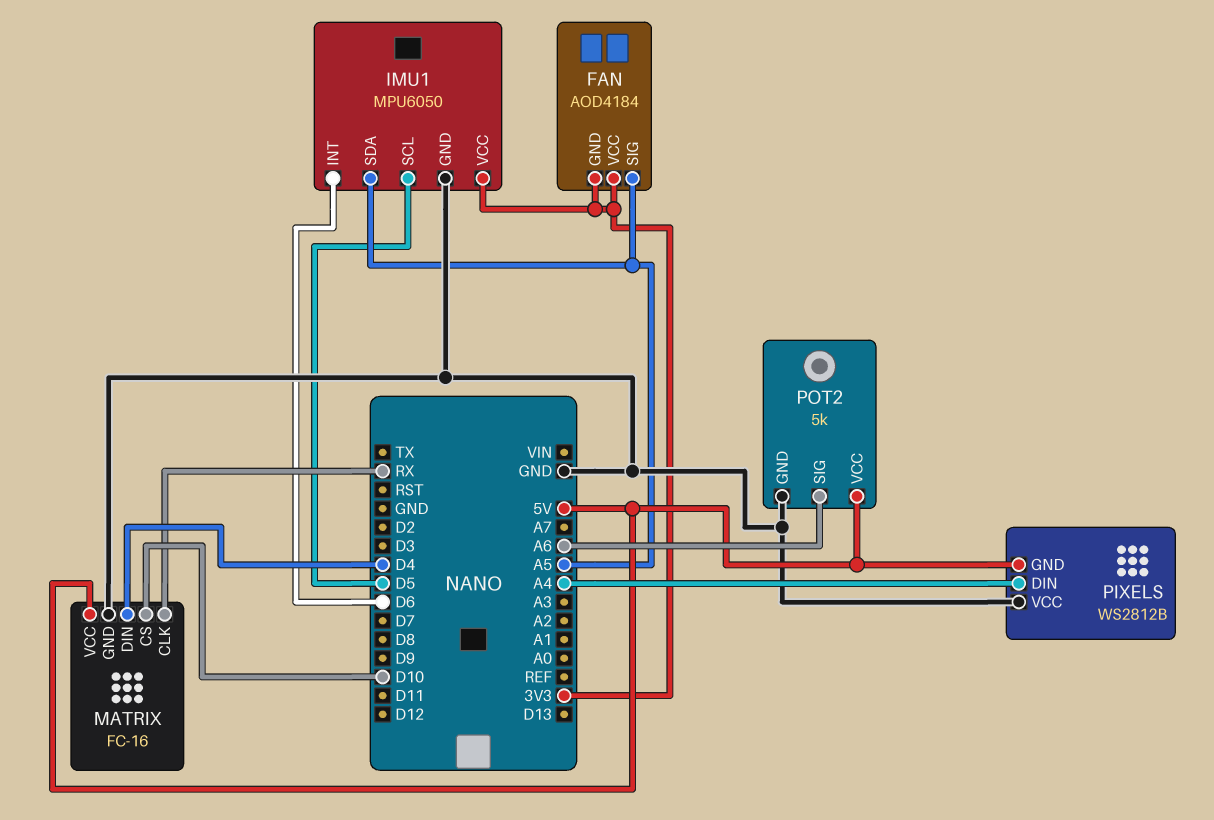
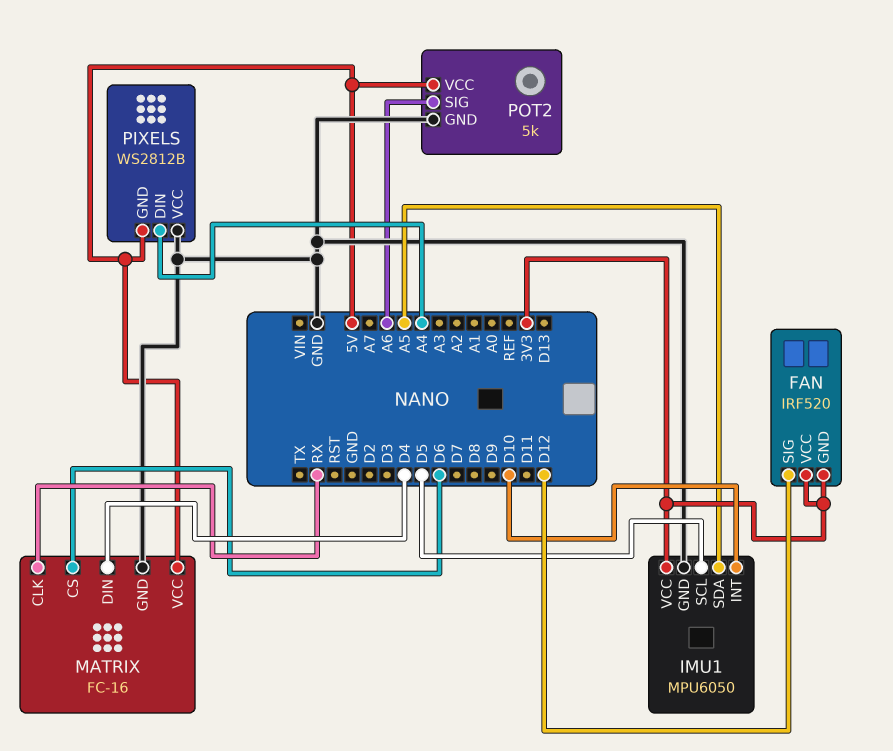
FAN: AOD4184 -> IRF520
FAN pin SIG: A5 -> D12
IMU1 pin INT: D6 -> D10
MATRIX pin CS: D10 -> D6

